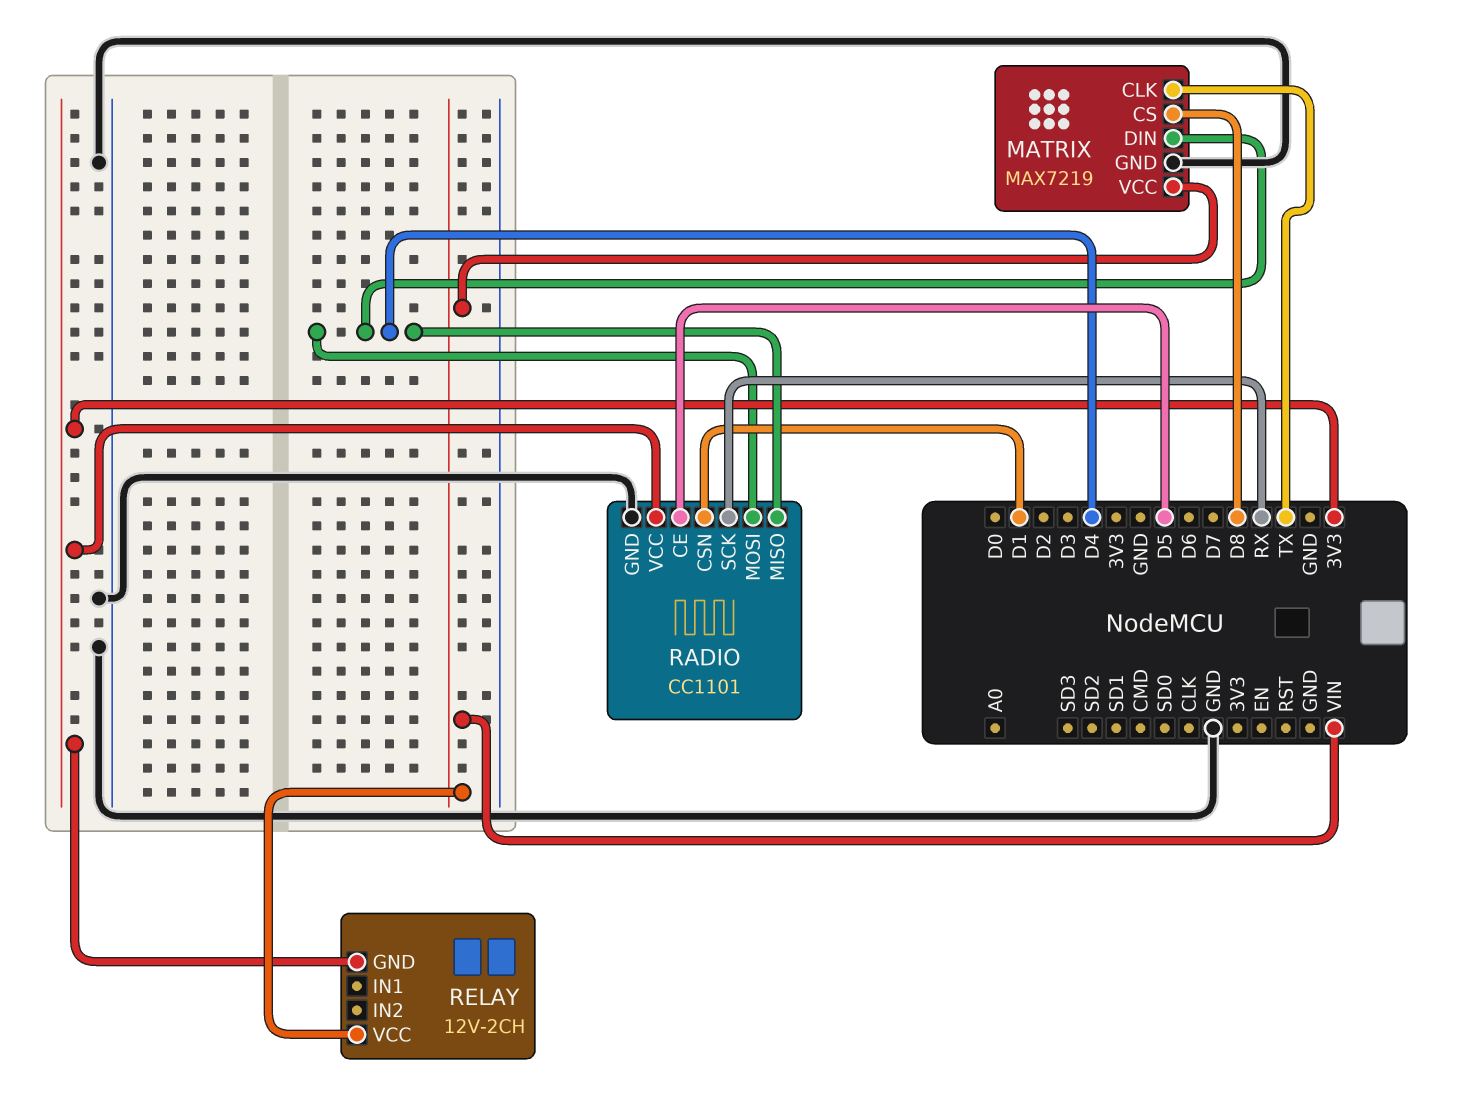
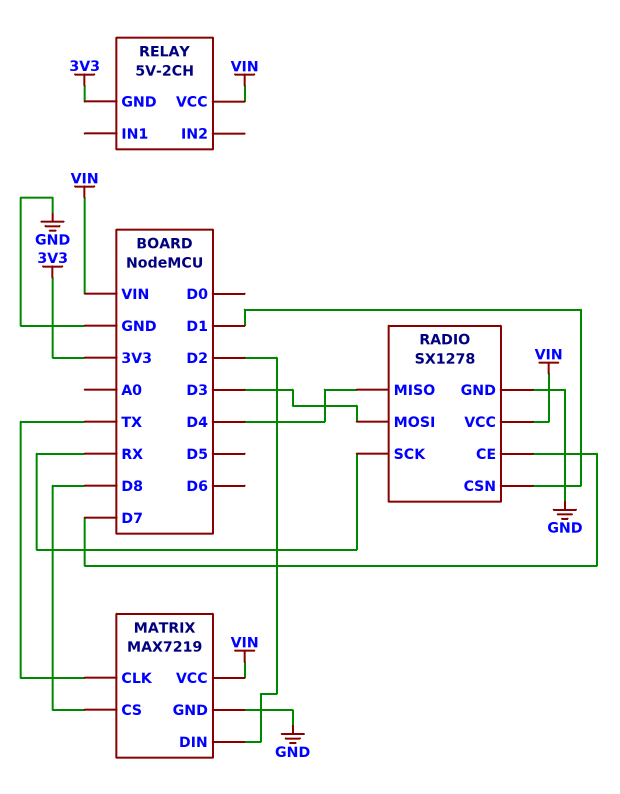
MATRIX pin DIN: D4 -> D2
RADIO: CC1101 -> SX1278
RADIO pin CE: D5 -> D7
RADIO pin MOSI: D4 -> D3
RADIO pin VCC: 3V3 -> VIN
RELAY: 12V-2CH -> 5V-2CH

